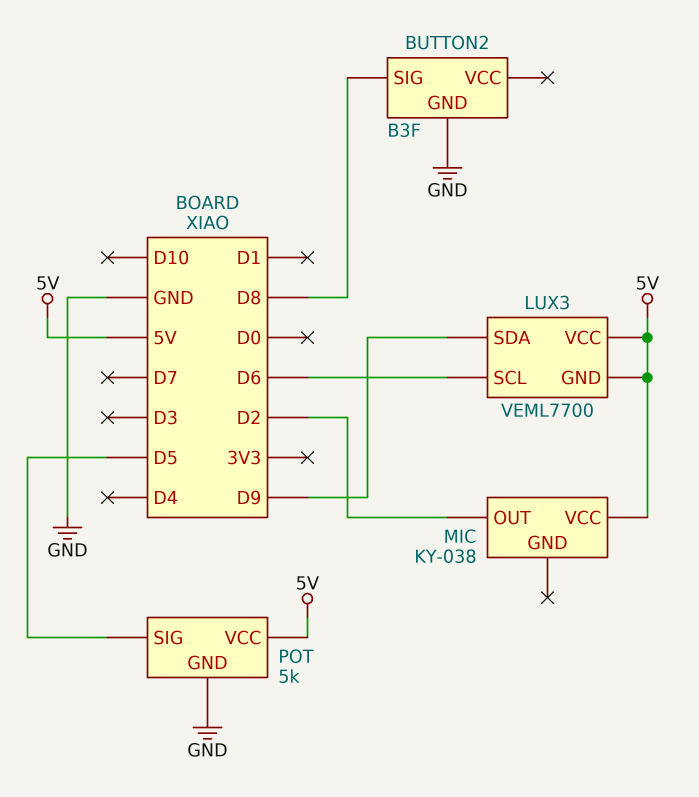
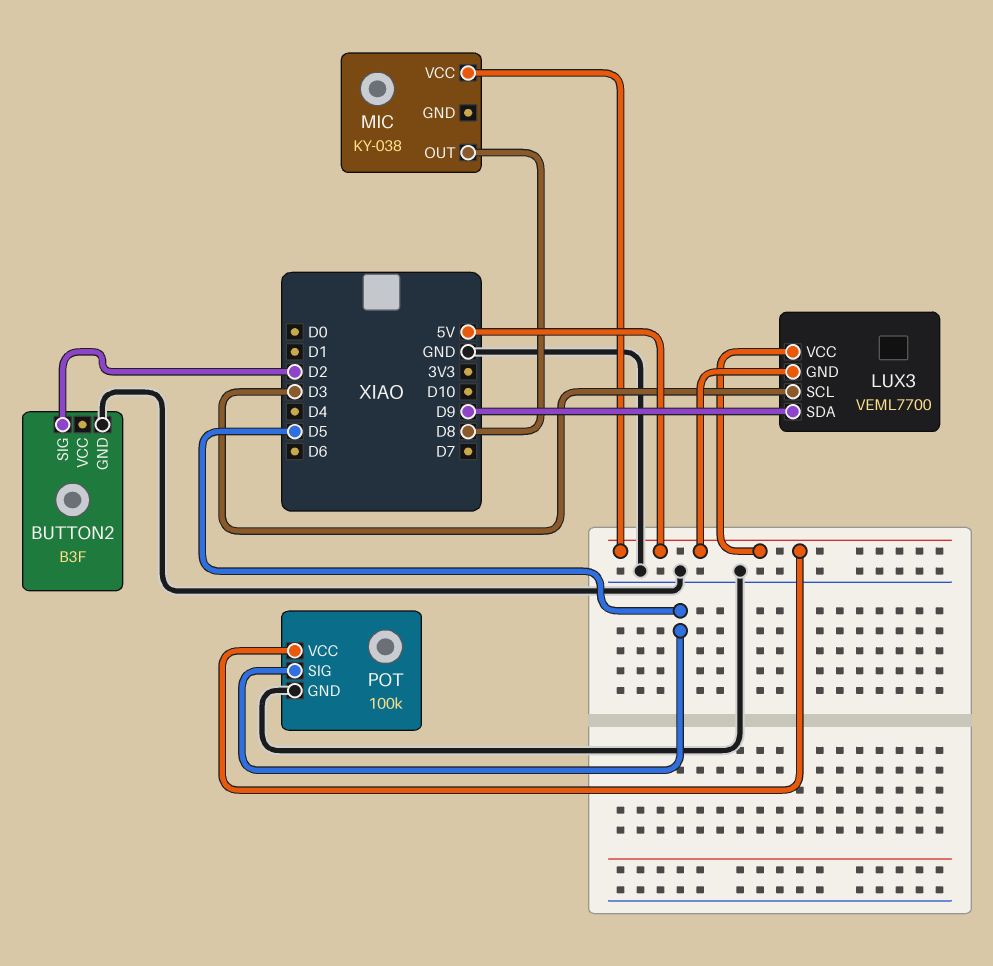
BUTTON2 pin SIG: D8 -> D2
LUX3 pin SCL: D6 -> D3
MIC pin OUT: D2 -> D8
POT: 5k -> 100k

